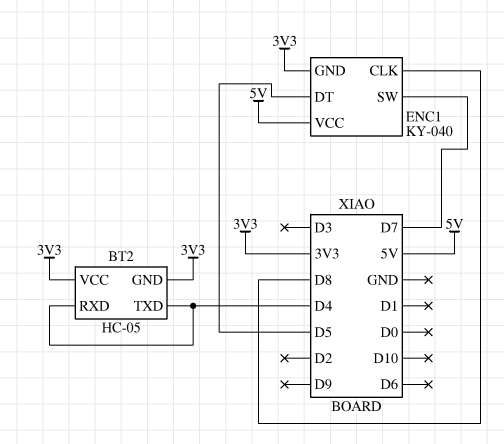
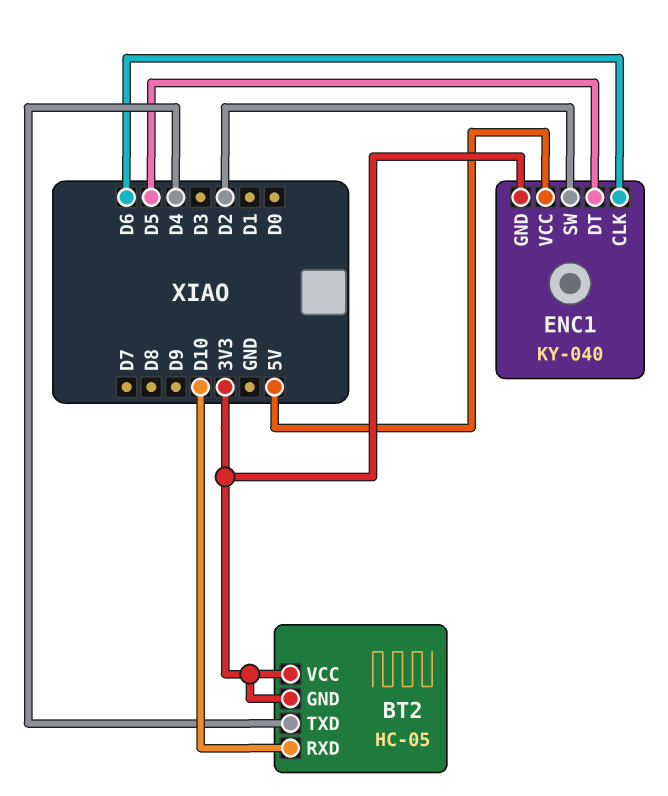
BT2 pin RXD: D4 -> D10
ENC1 pin CLK: D8 -> D6
ENC1 pin SW: D7 -> D2

